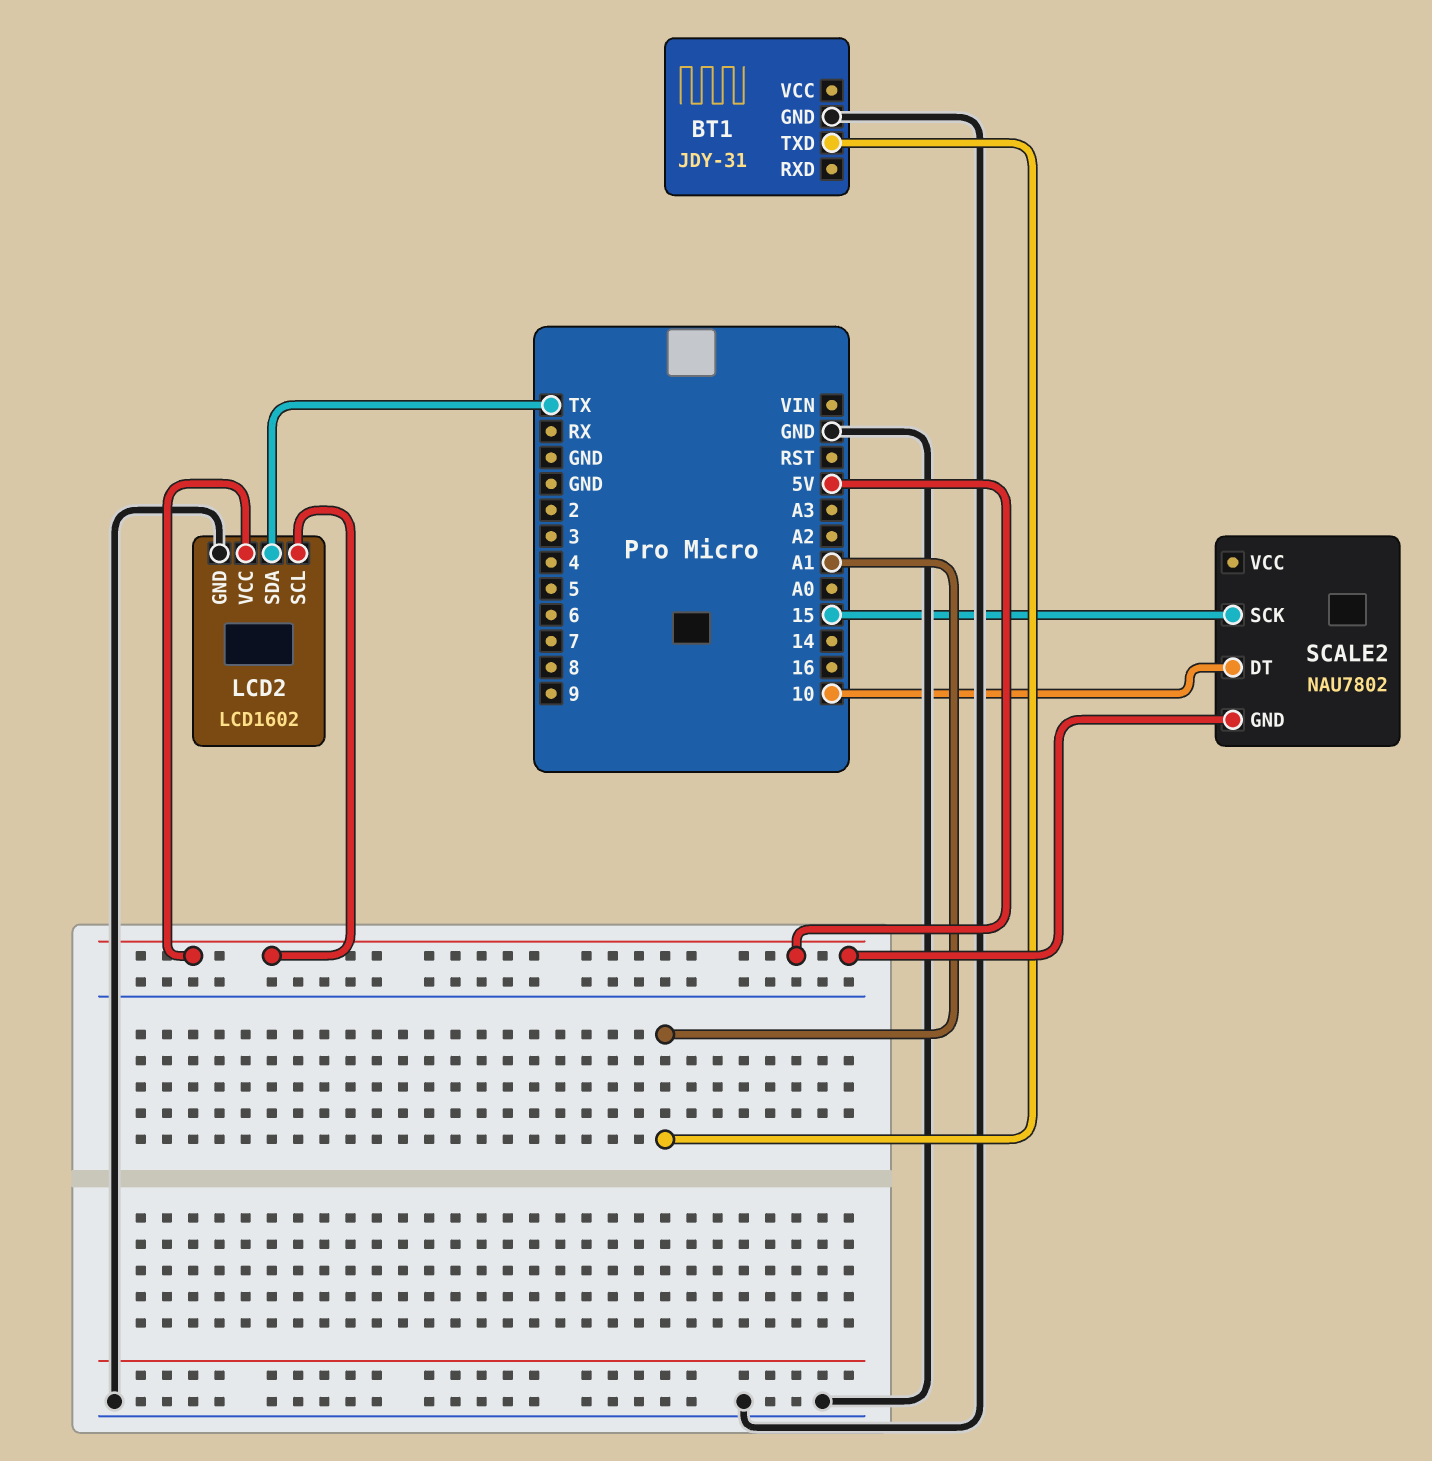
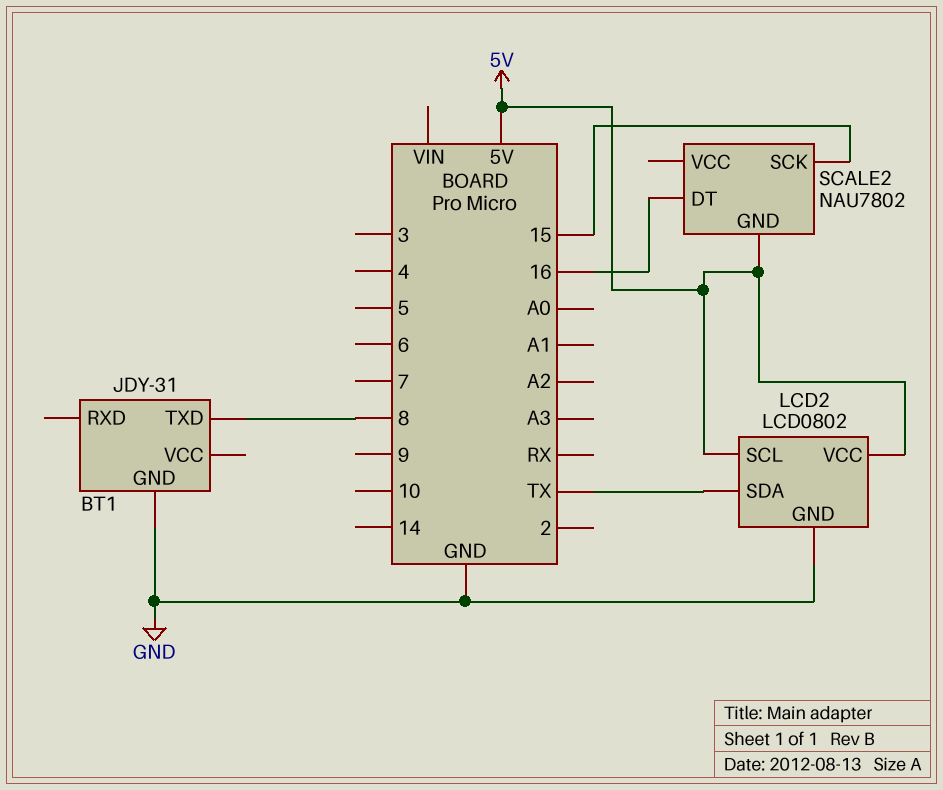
BT1 pin TXD: A1 -> 8
LCD2: LCD1602 -> LCD0802
SCALE2 pin DT: 10 -> 16

